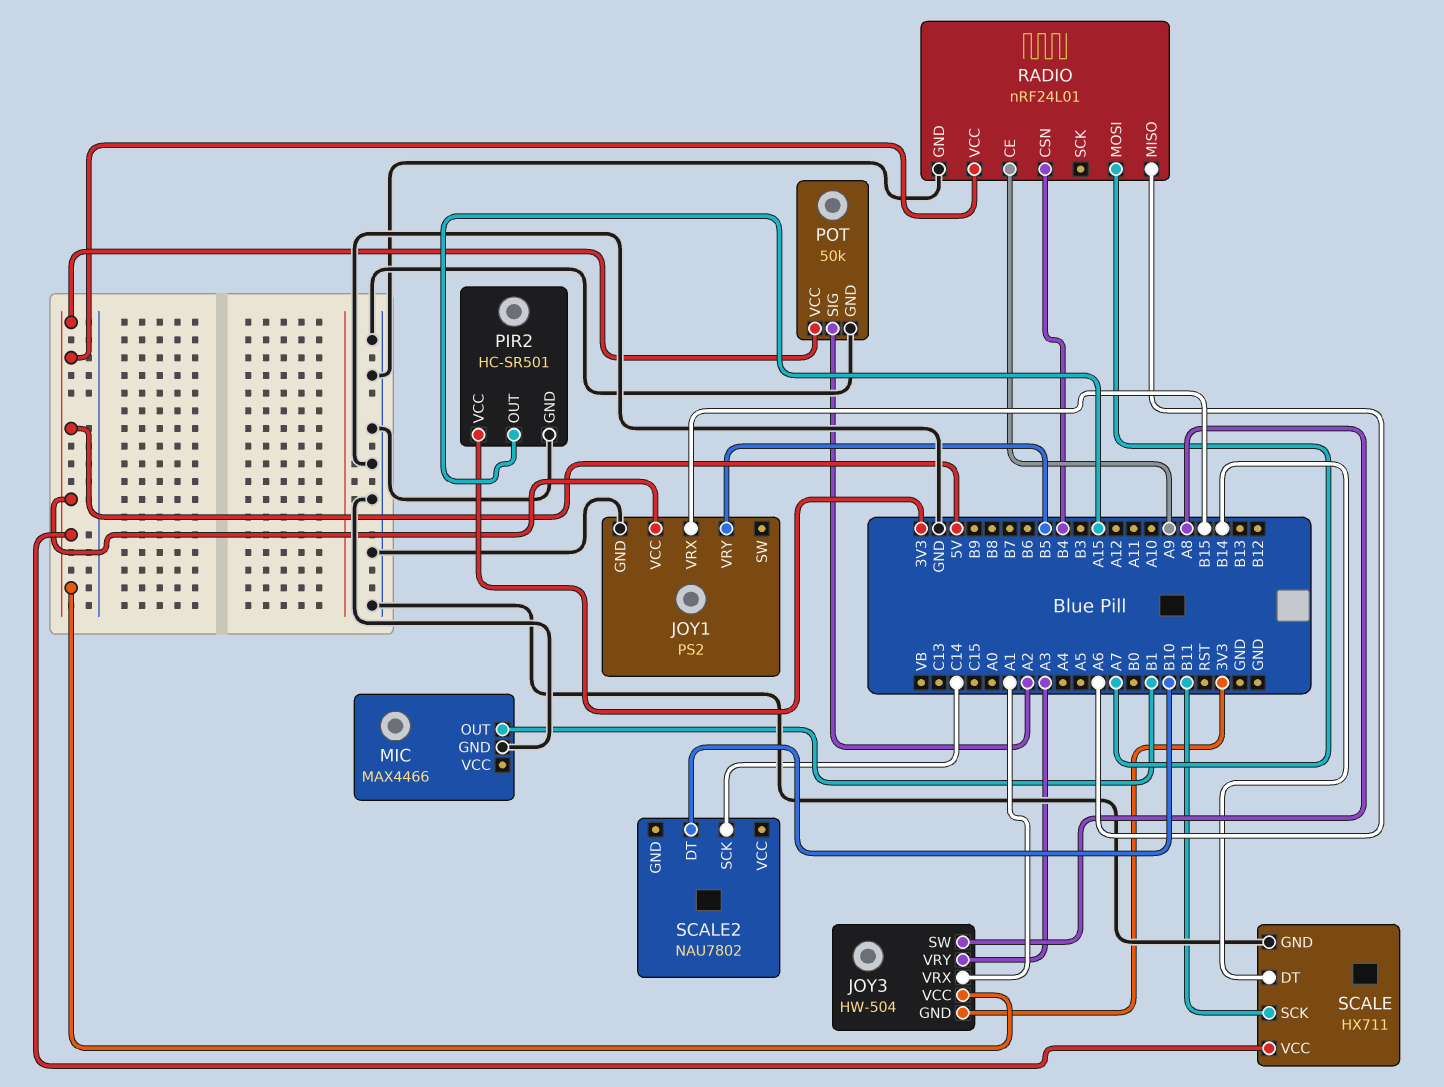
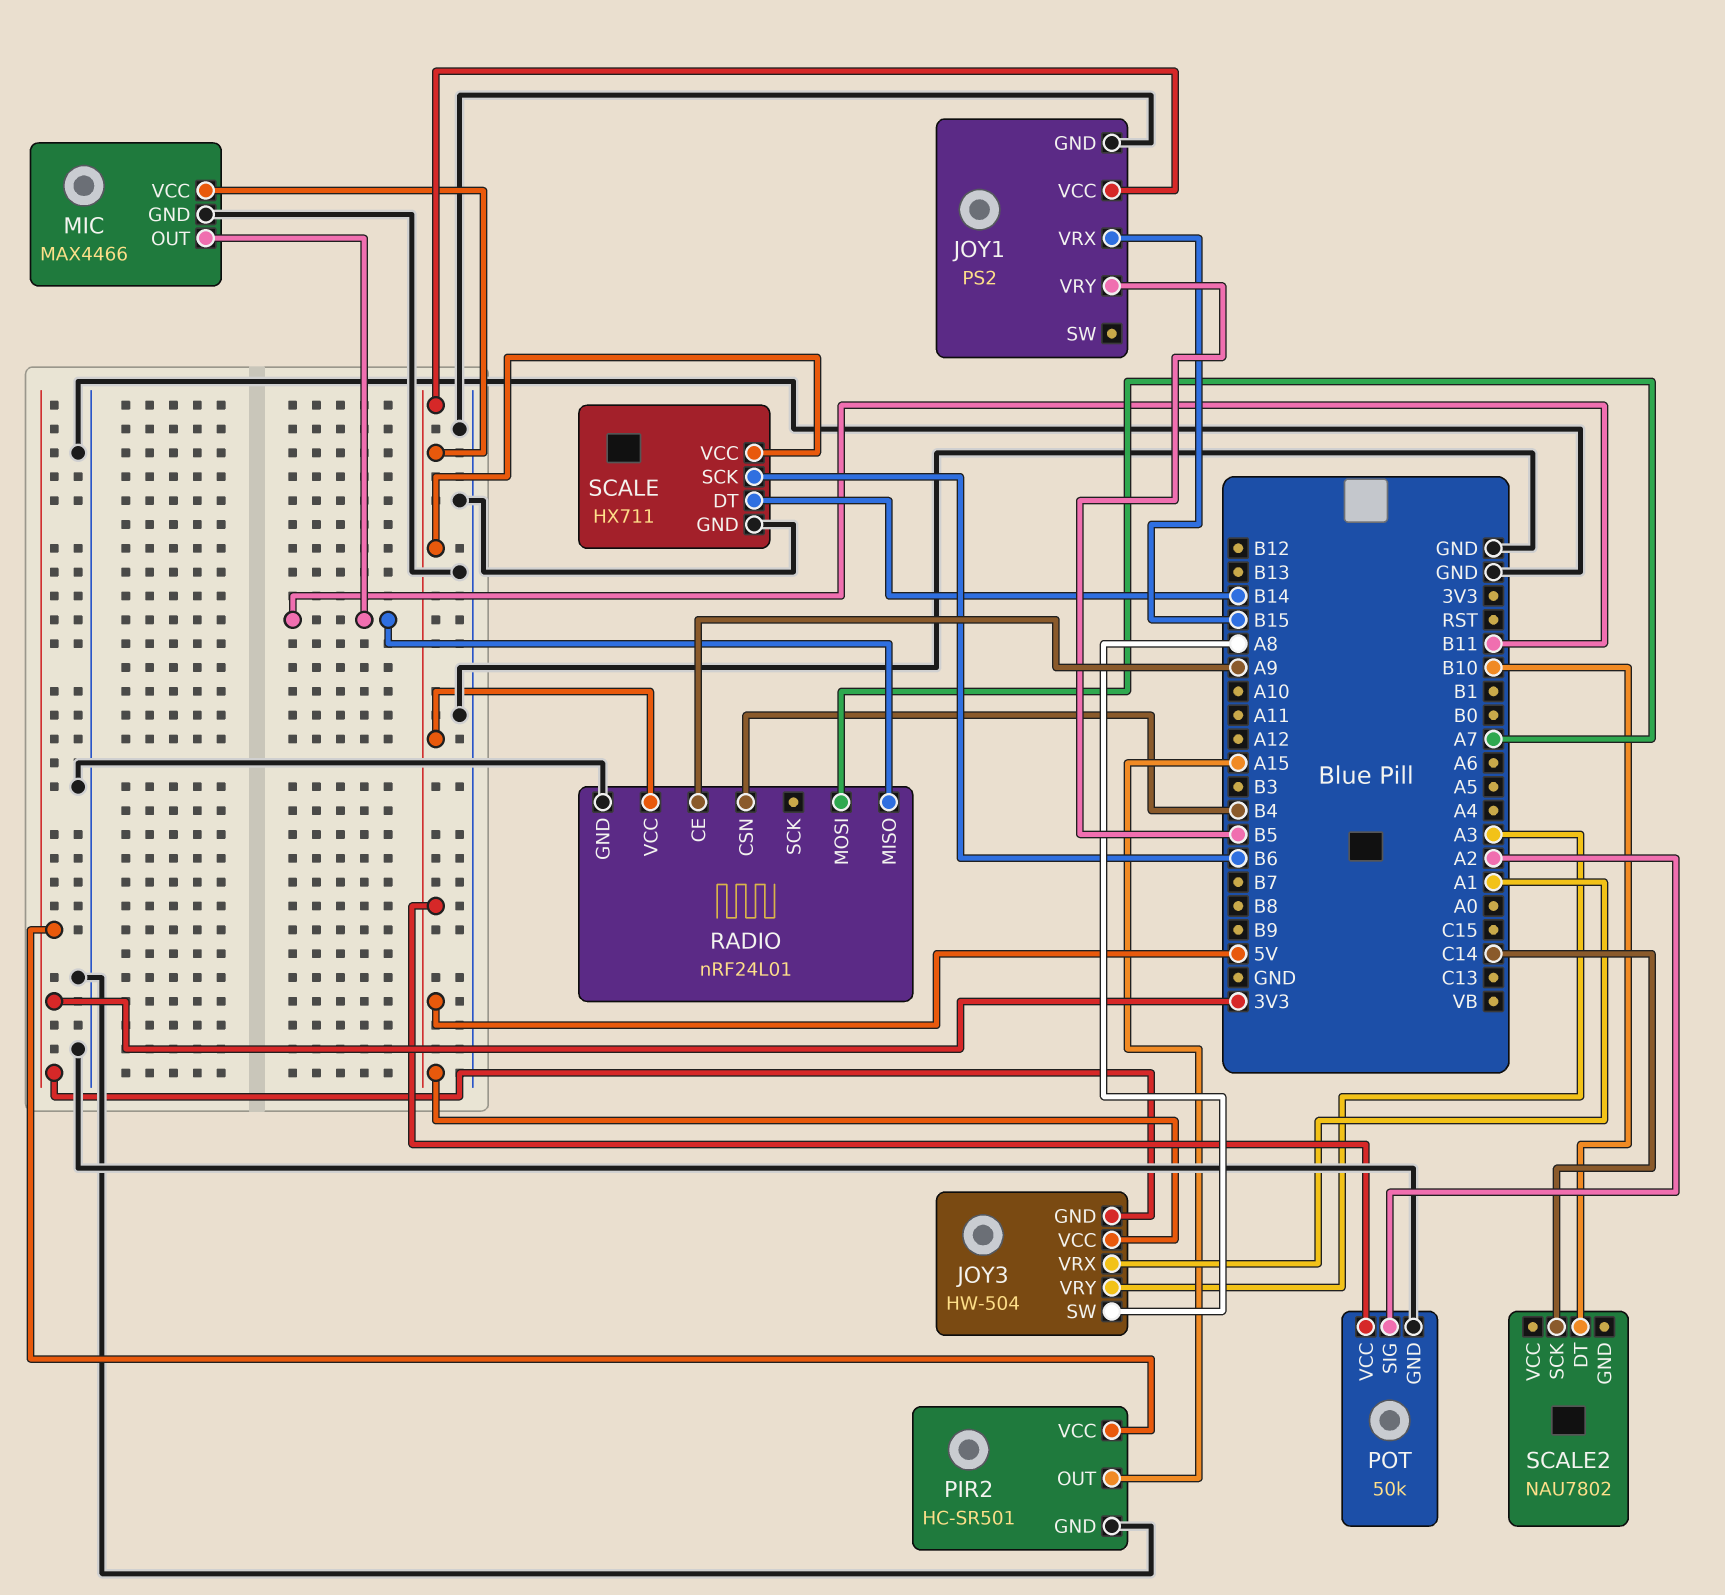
MIC pin OUT: B1 -> B11
MIC pin VCC: none -> 5V
RADIO pin MISO: A6 -> B11
SCALE pin SCK: B11 -> B6

